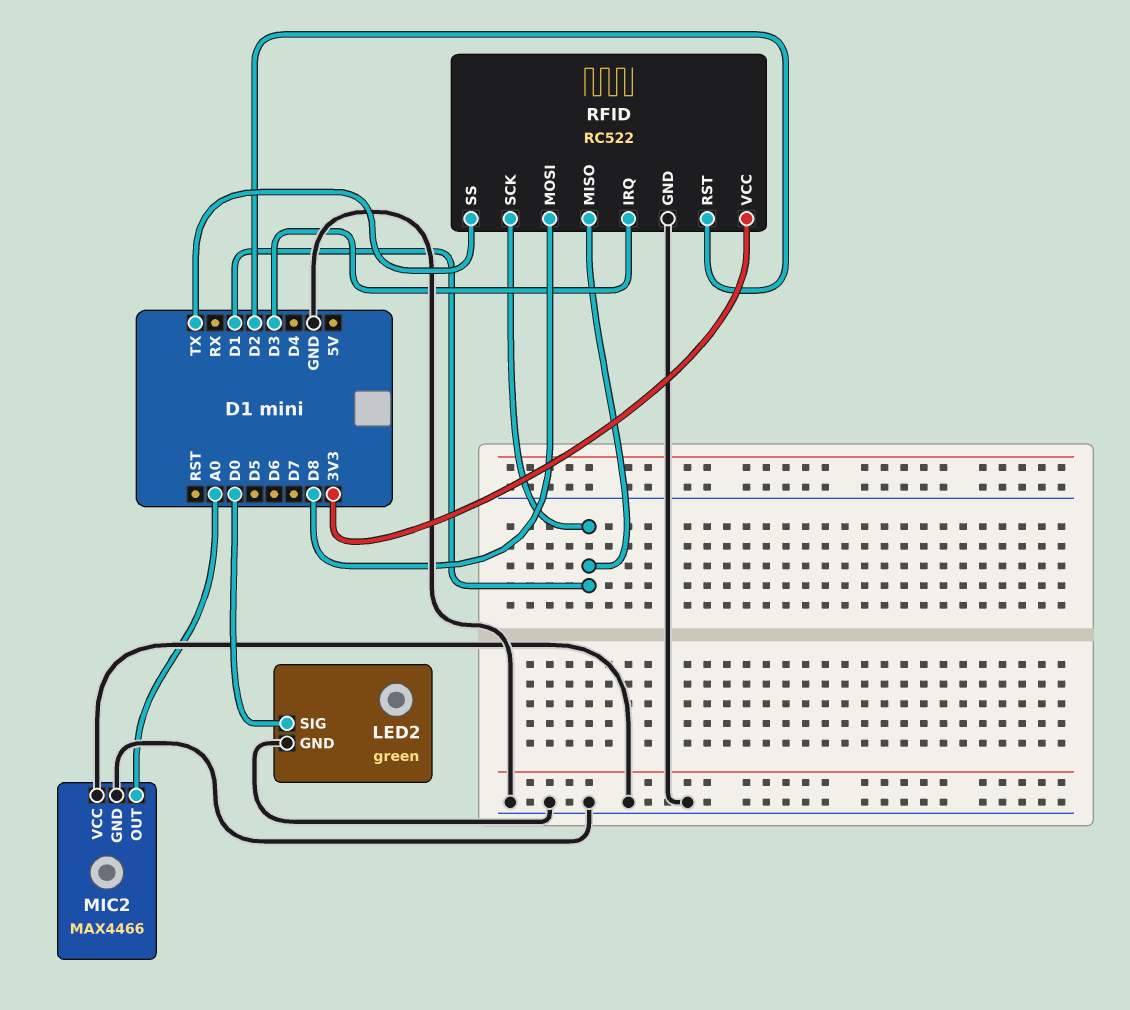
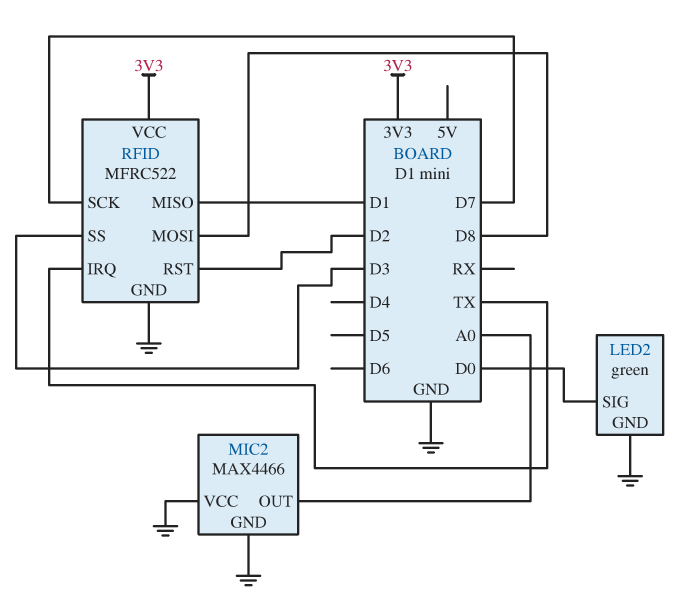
RFID: RC522 -> MFRC522
RFID pin IRQ: D3 -> TX
RFID pin SCK: D1 -> D7
RFID pin SS: TX -> D3

